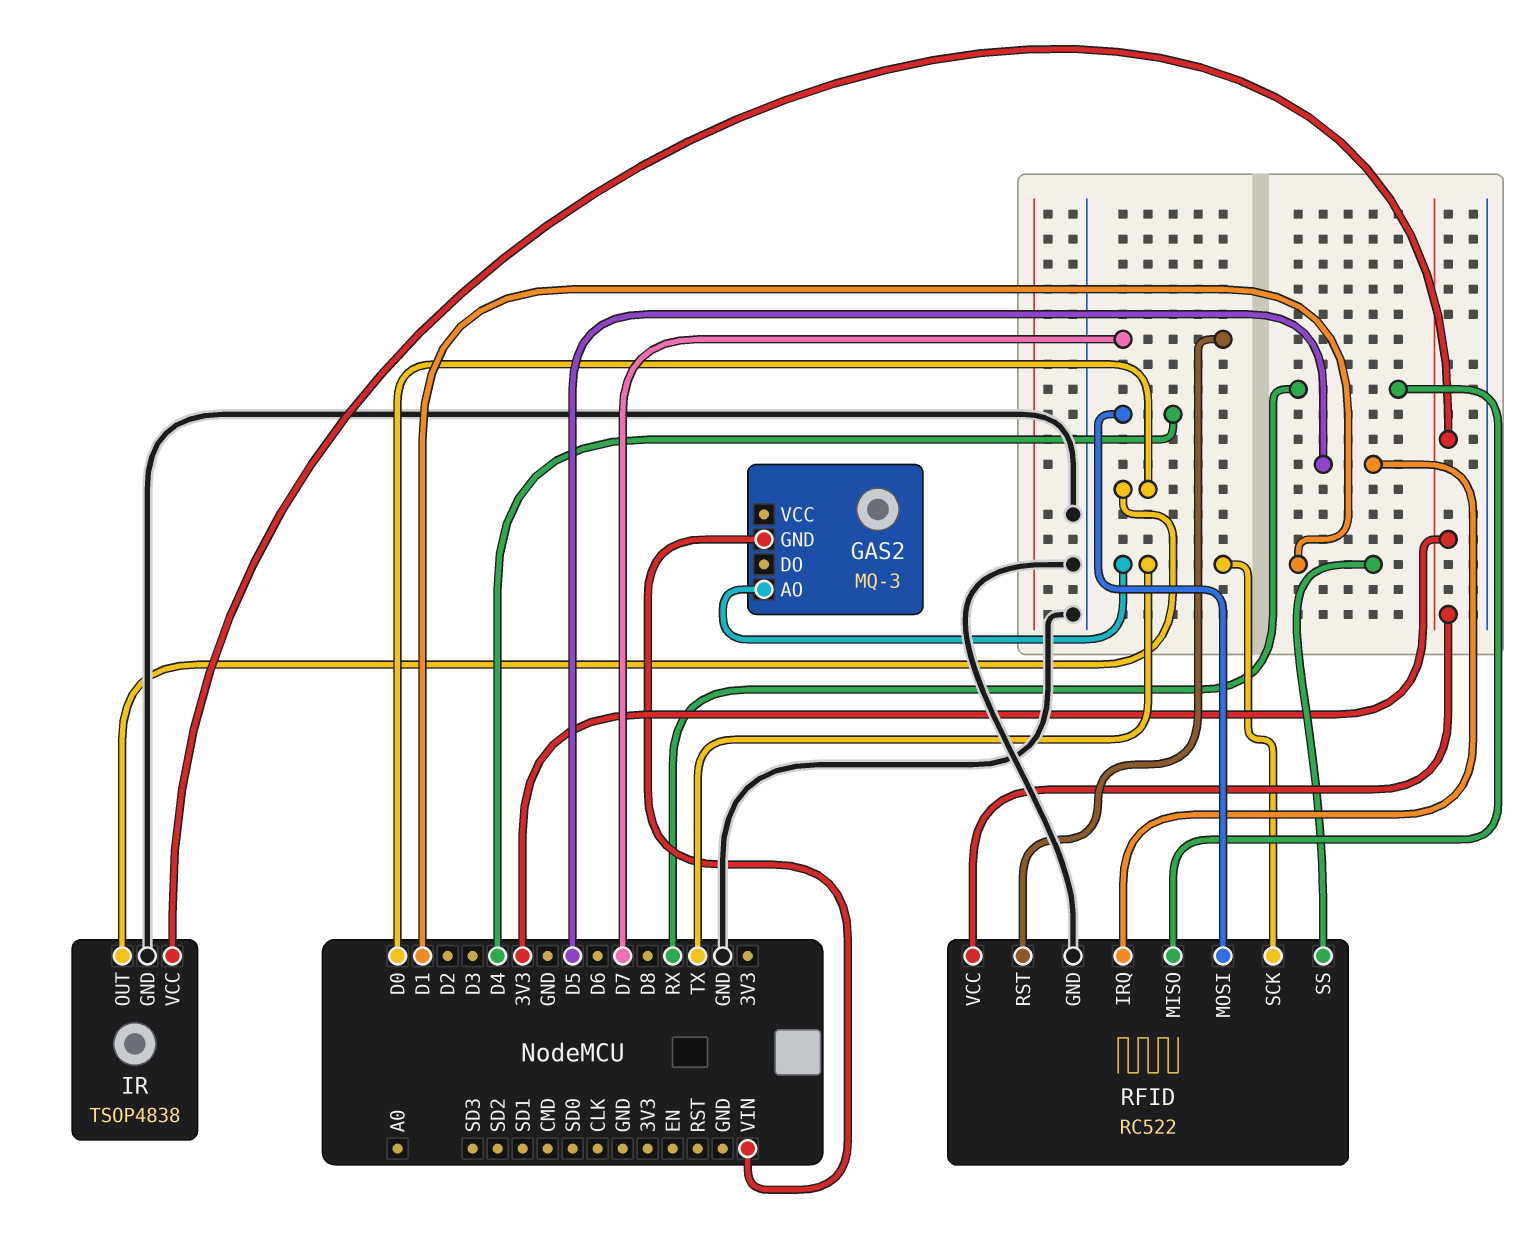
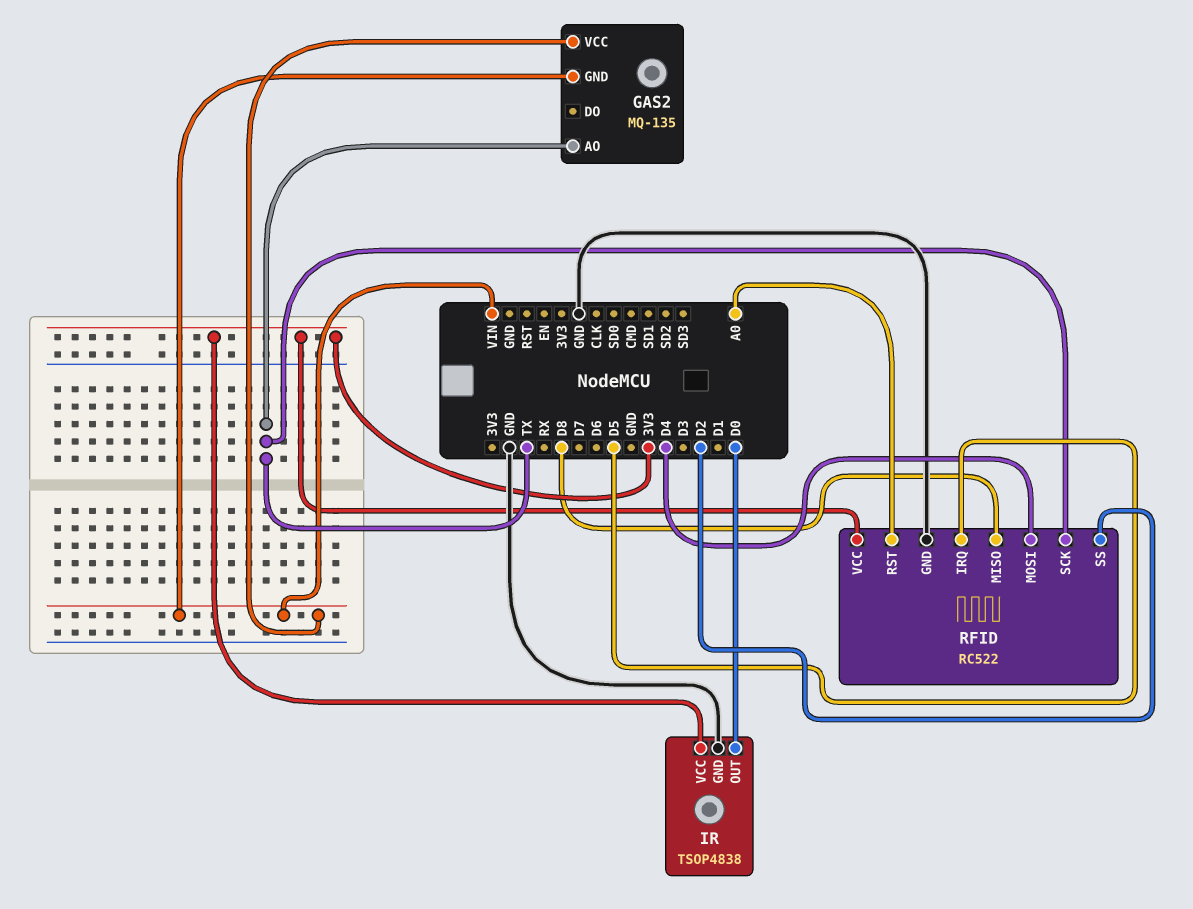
GAS2: MQ-3 -> MQ-135
GAS2 pin VCC: none -> VIN
RFID pin MISO: RX -> D8
RFID pin RST: D7 -> A0
RFID pin SS: D1 -> D2

